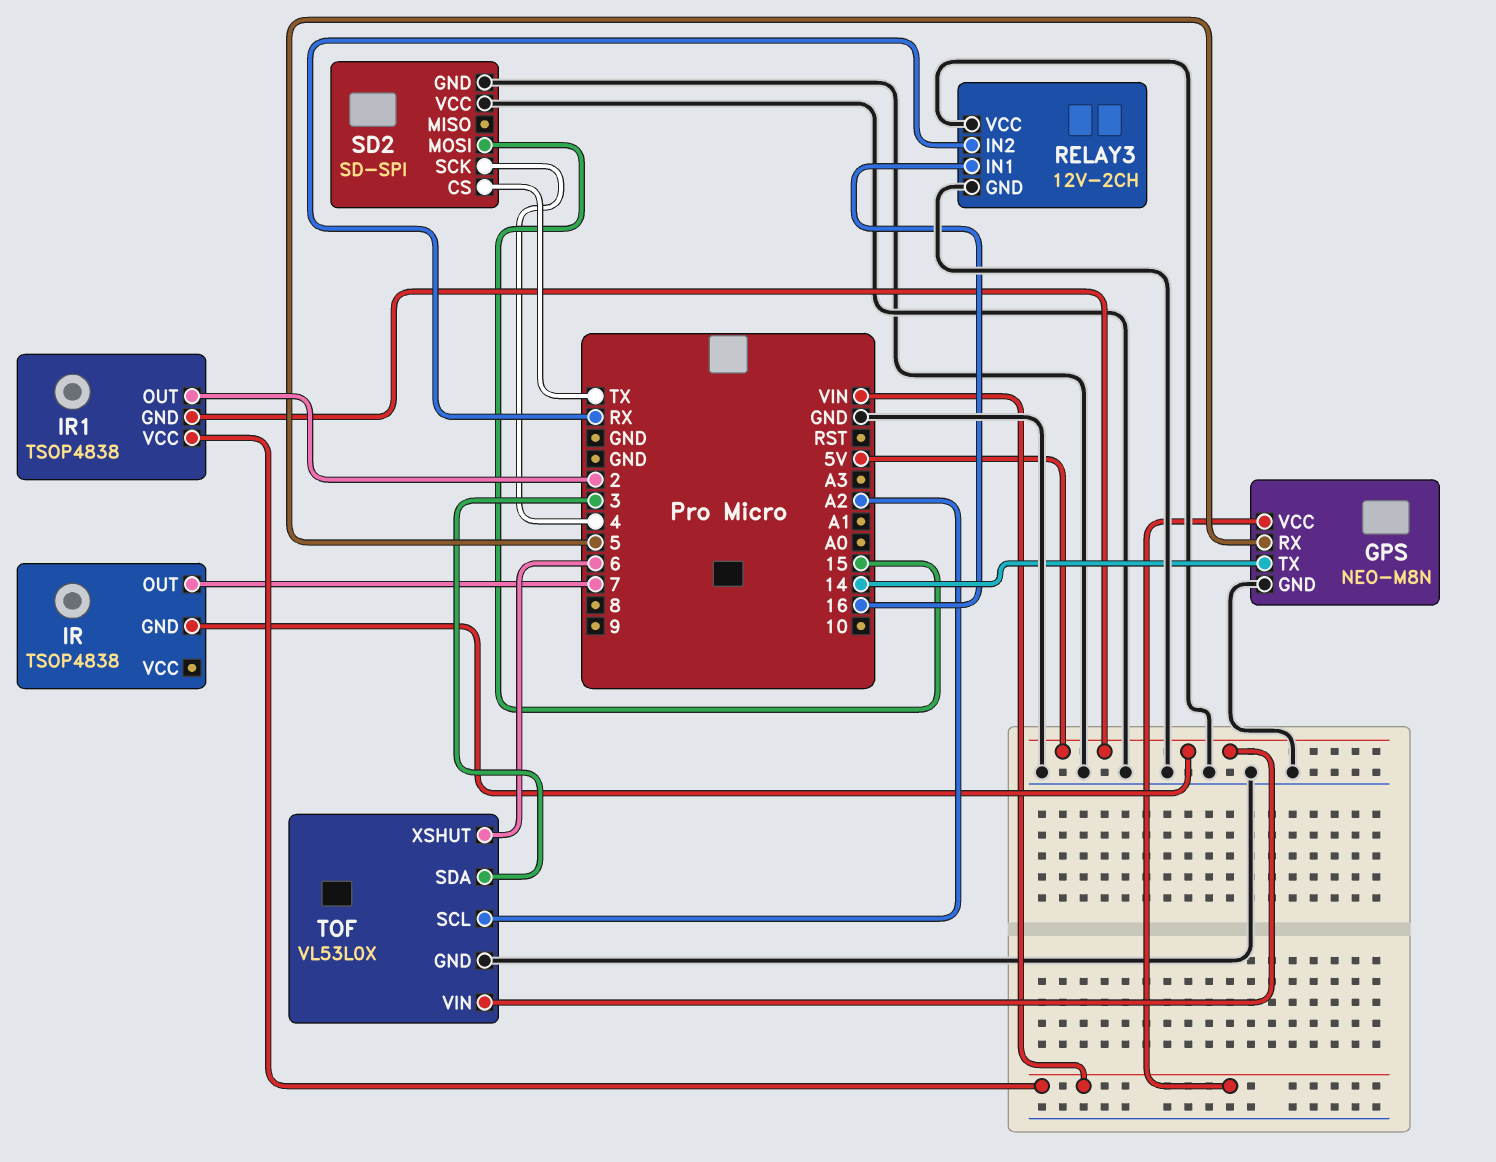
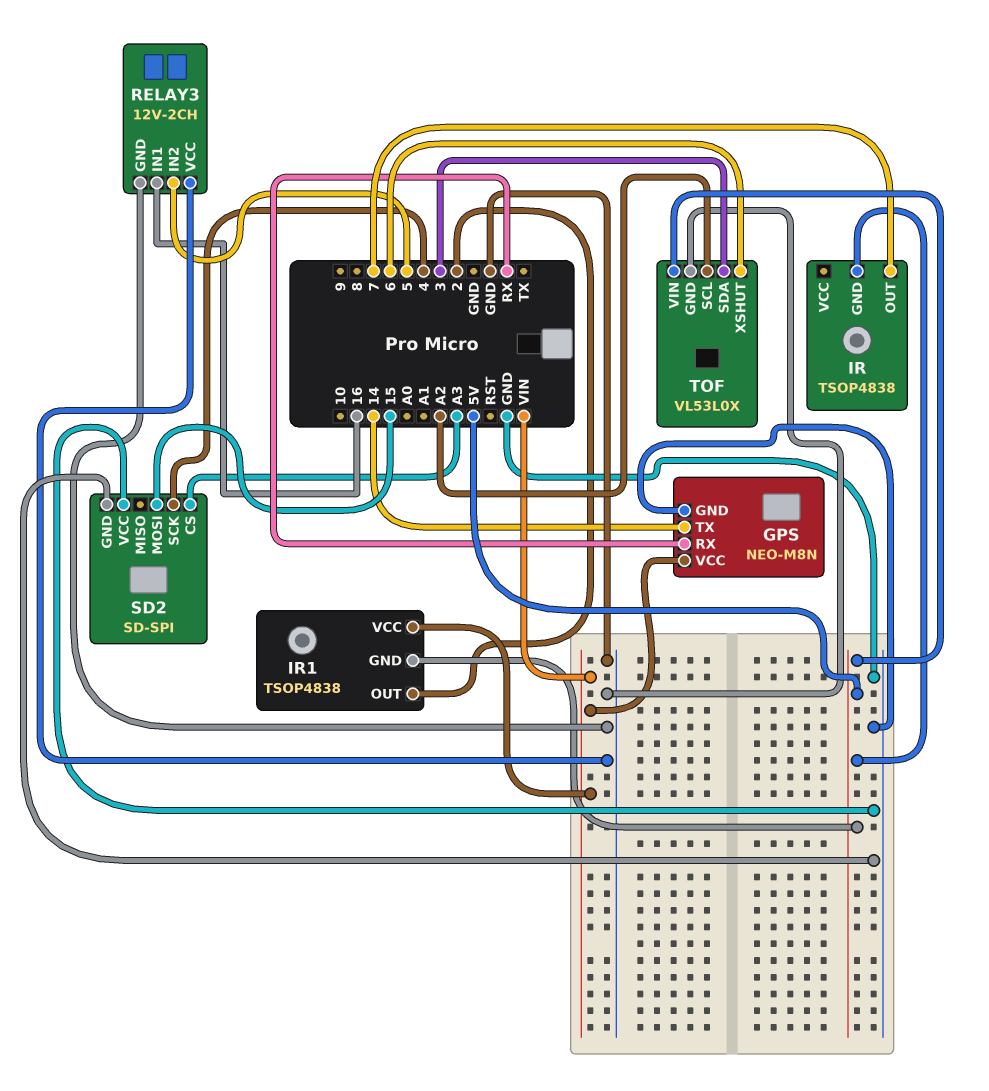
GPS pin RX: 5 -> RX
RELAY3 pin IN2: RX -> 5
SD2 pin CS: TX -> A3

